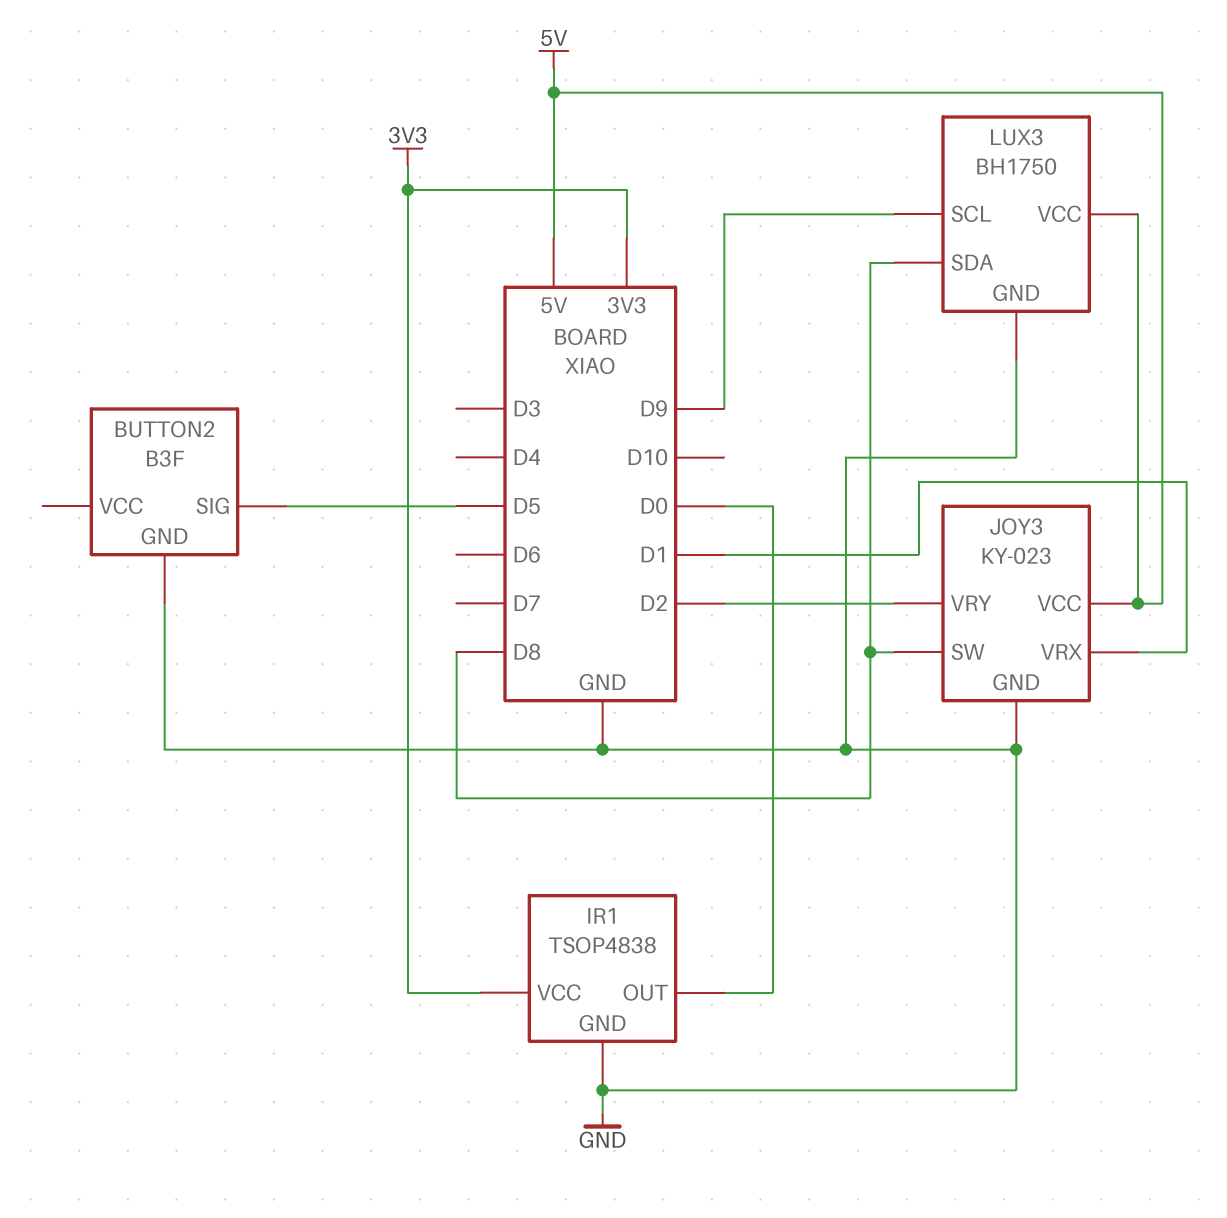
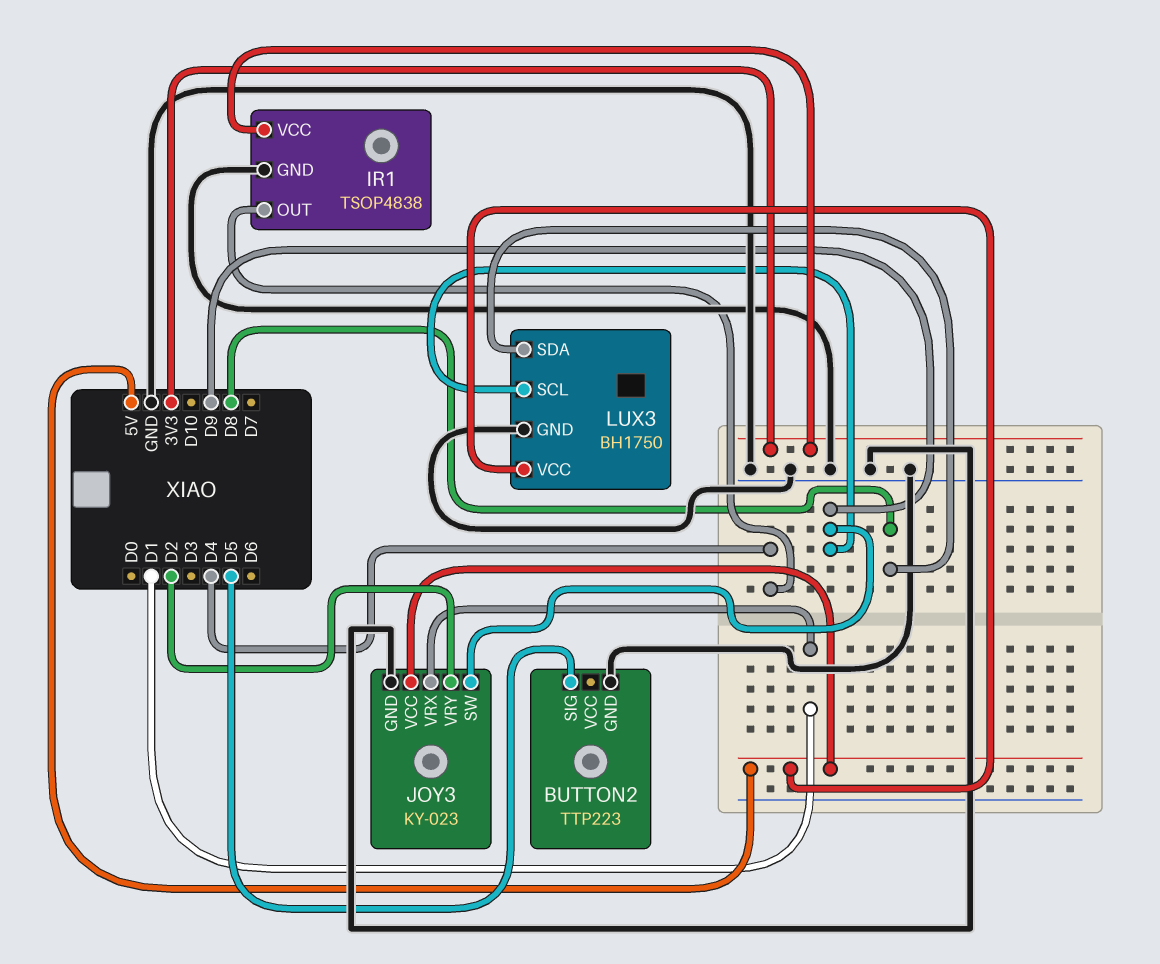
BUTTON2: B3F -> TTP223
IR1 pin OUT: D0 -> D4
JOY3 pin SW: D8 -> D9

